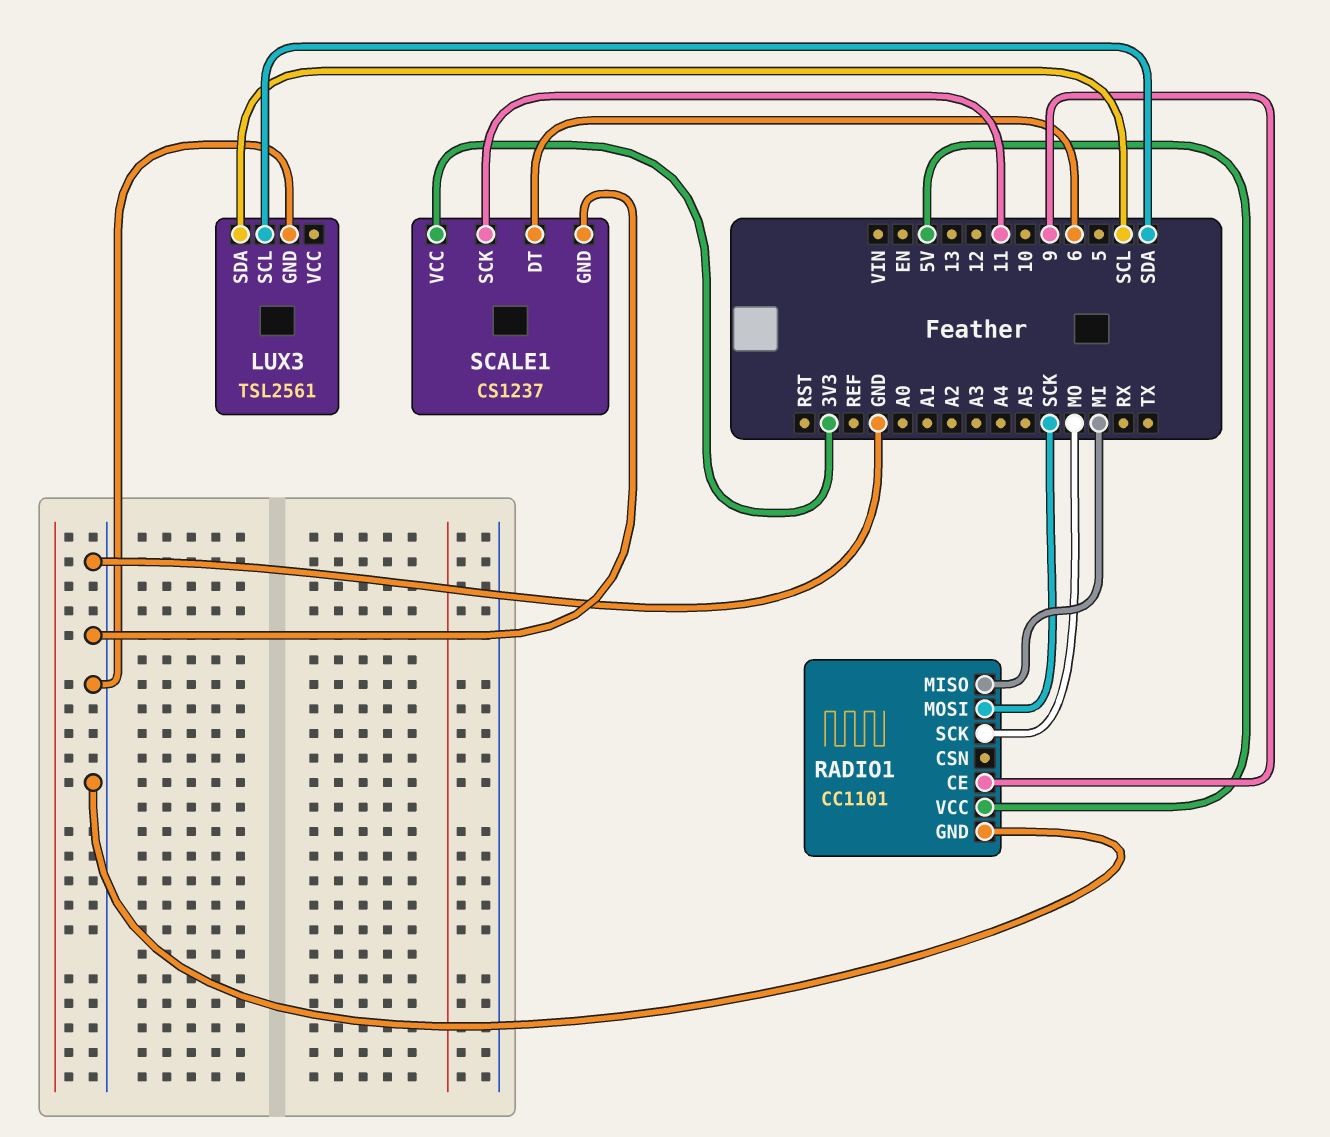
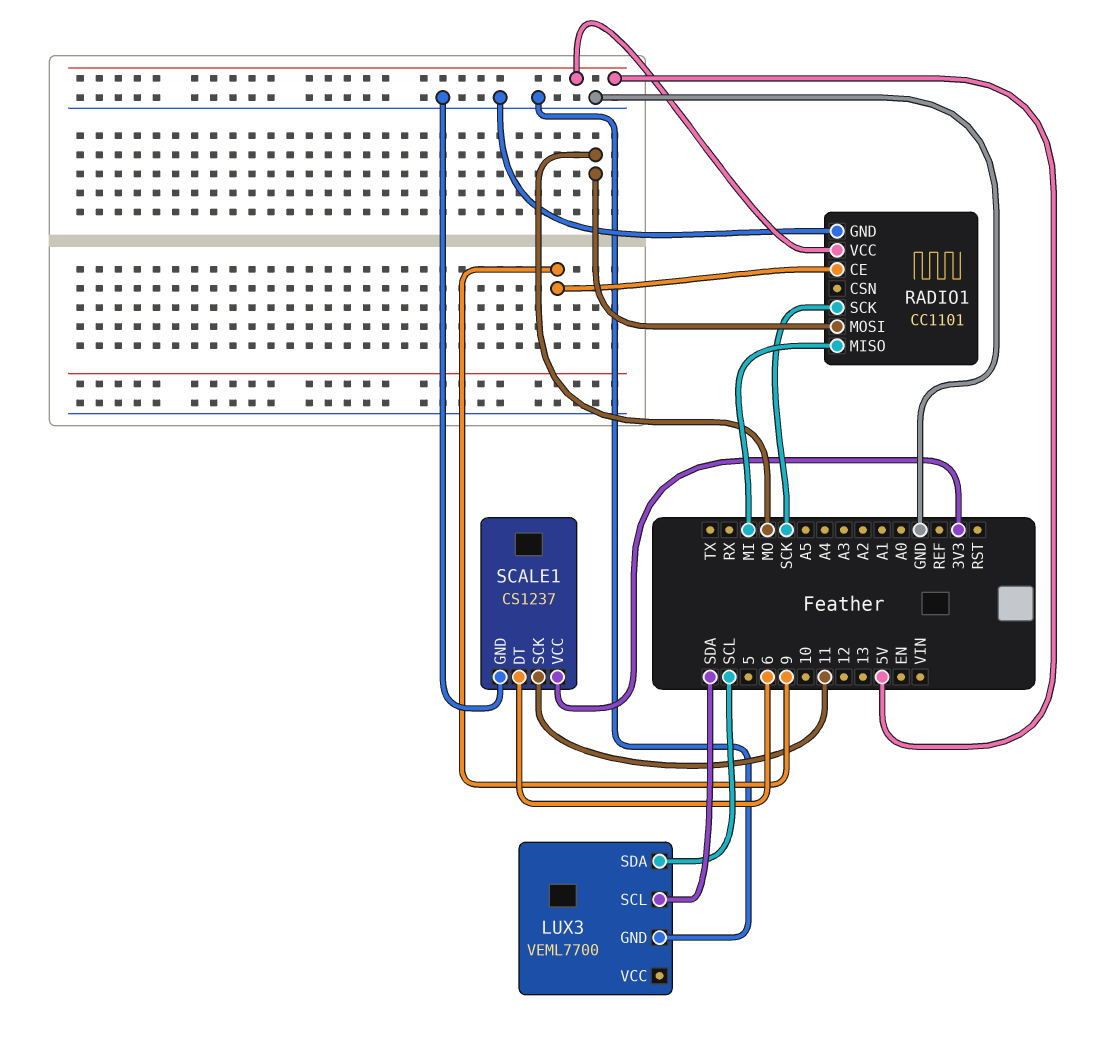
LUX3: TSL2561 -> VEML7700
RADIO1 pin MOSI: SCK -> MO
RADIO1 pin SCK: MO -> SCK

